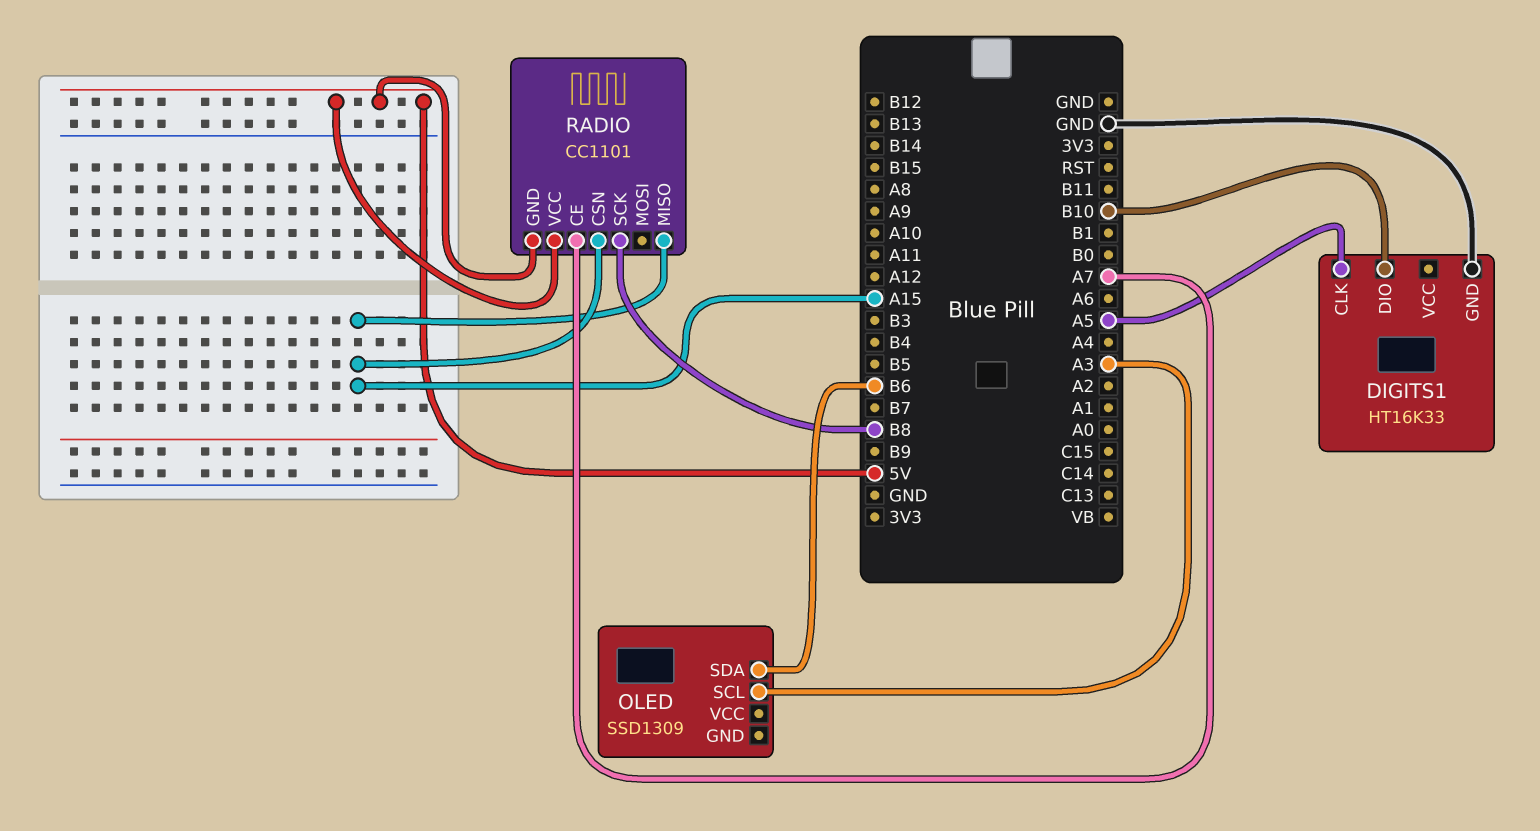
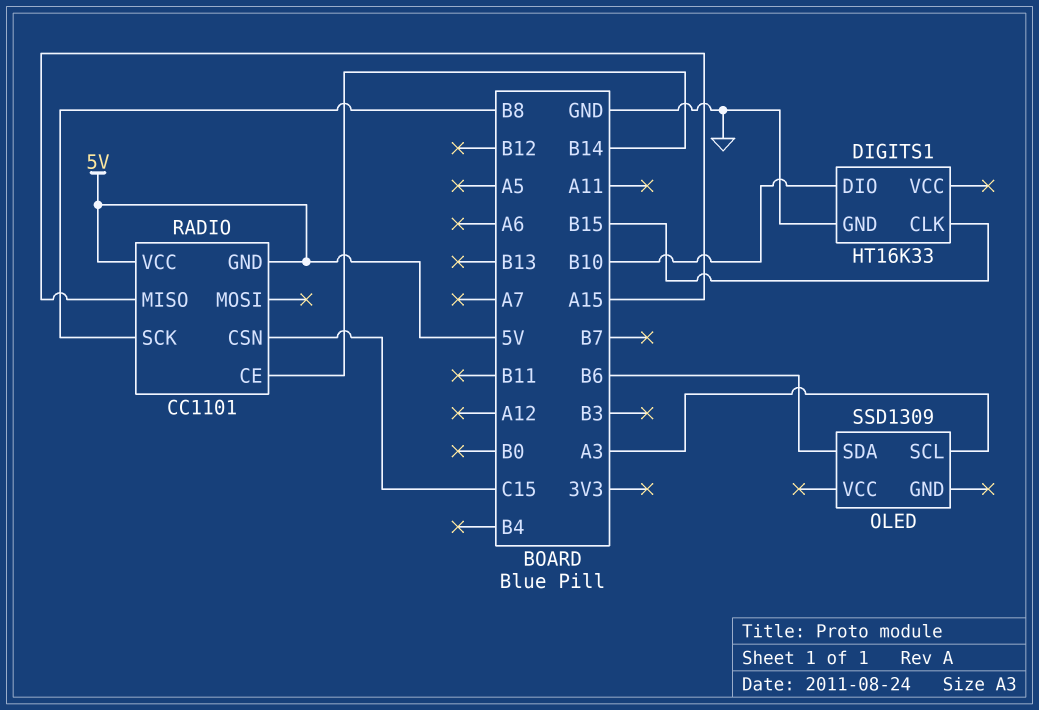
DIGITS1 pin CLK: A5 -> B15
RADIO pin CE: A7 -> B14
RADIO pin CSN: A15 -> C15

